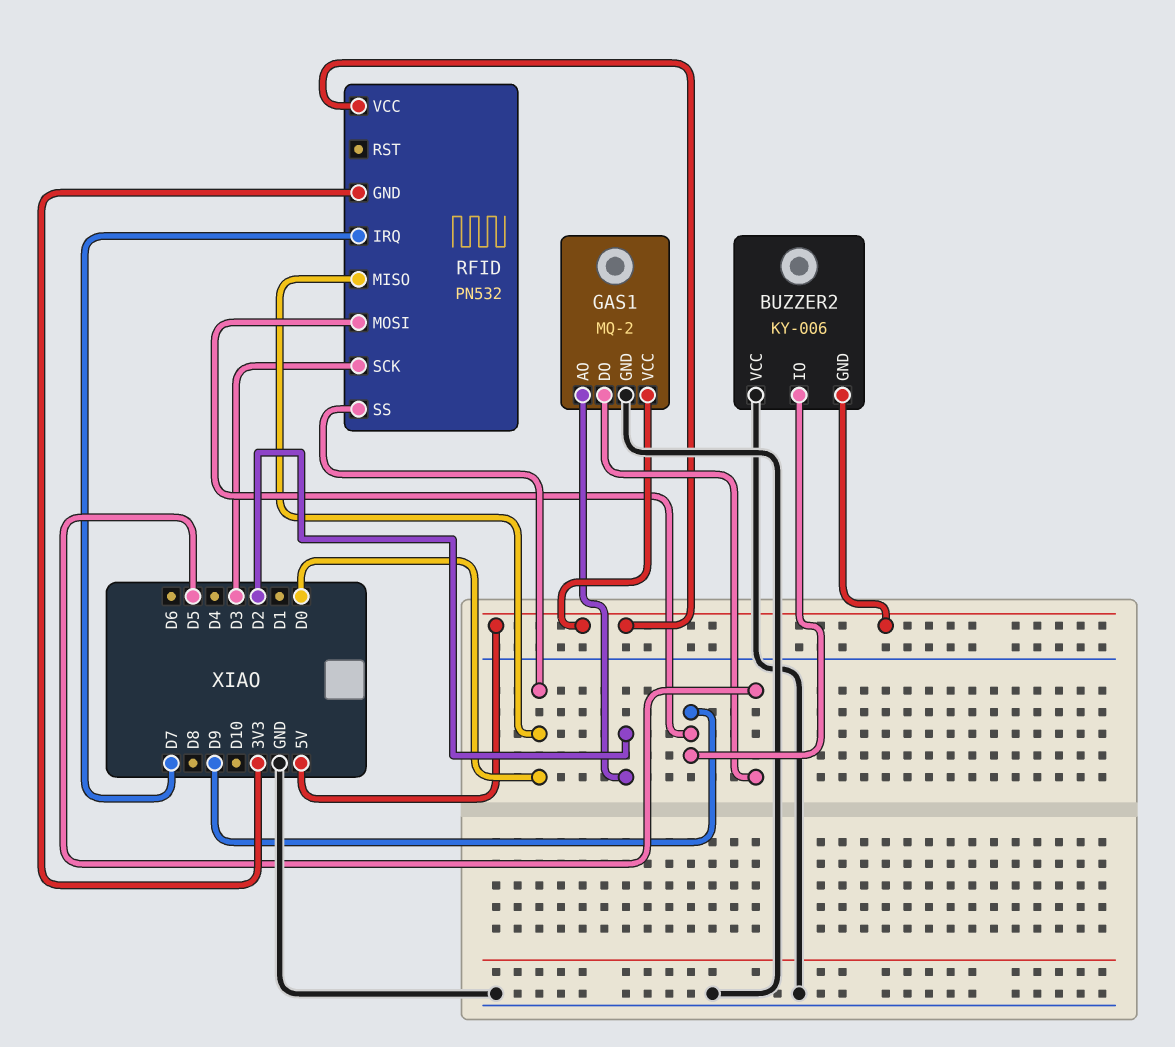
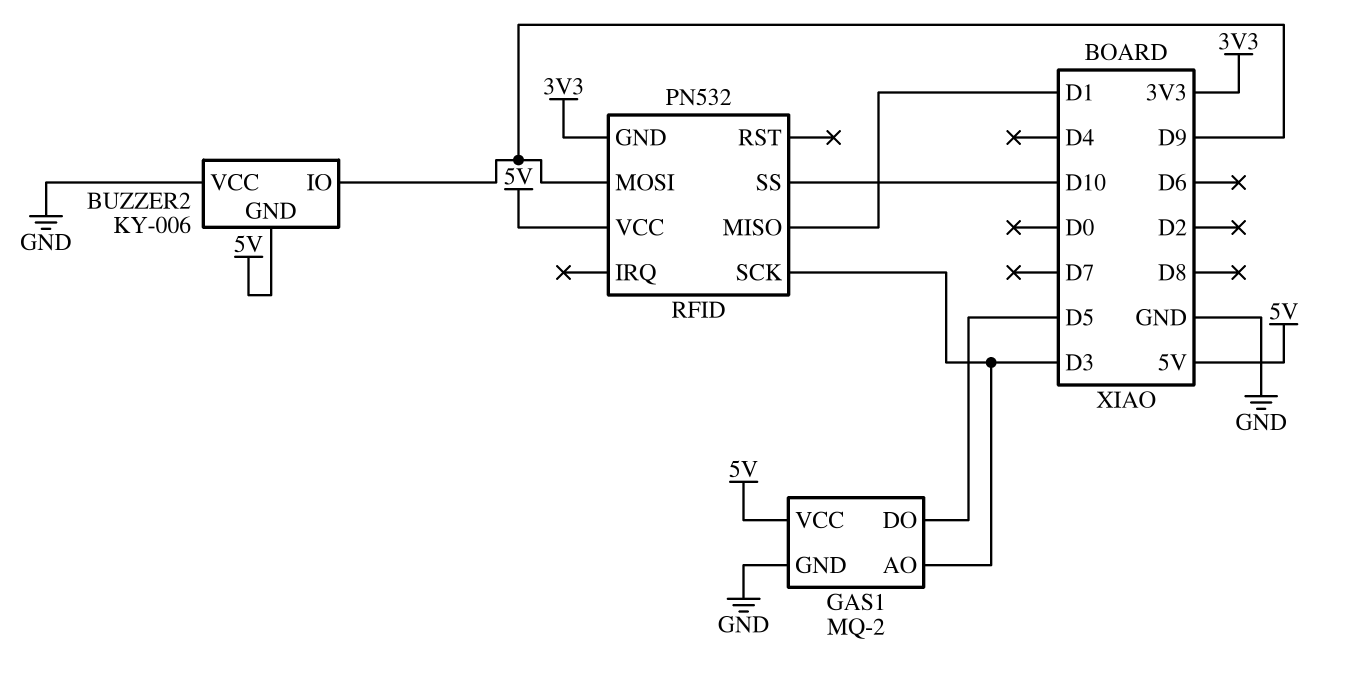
GAS1 pin AO: D2 -> D3
RFID pin IRQ: D7 -> none
RFID pin MISO: D0 -> D1
RFID pin SS: D0 -> D10

